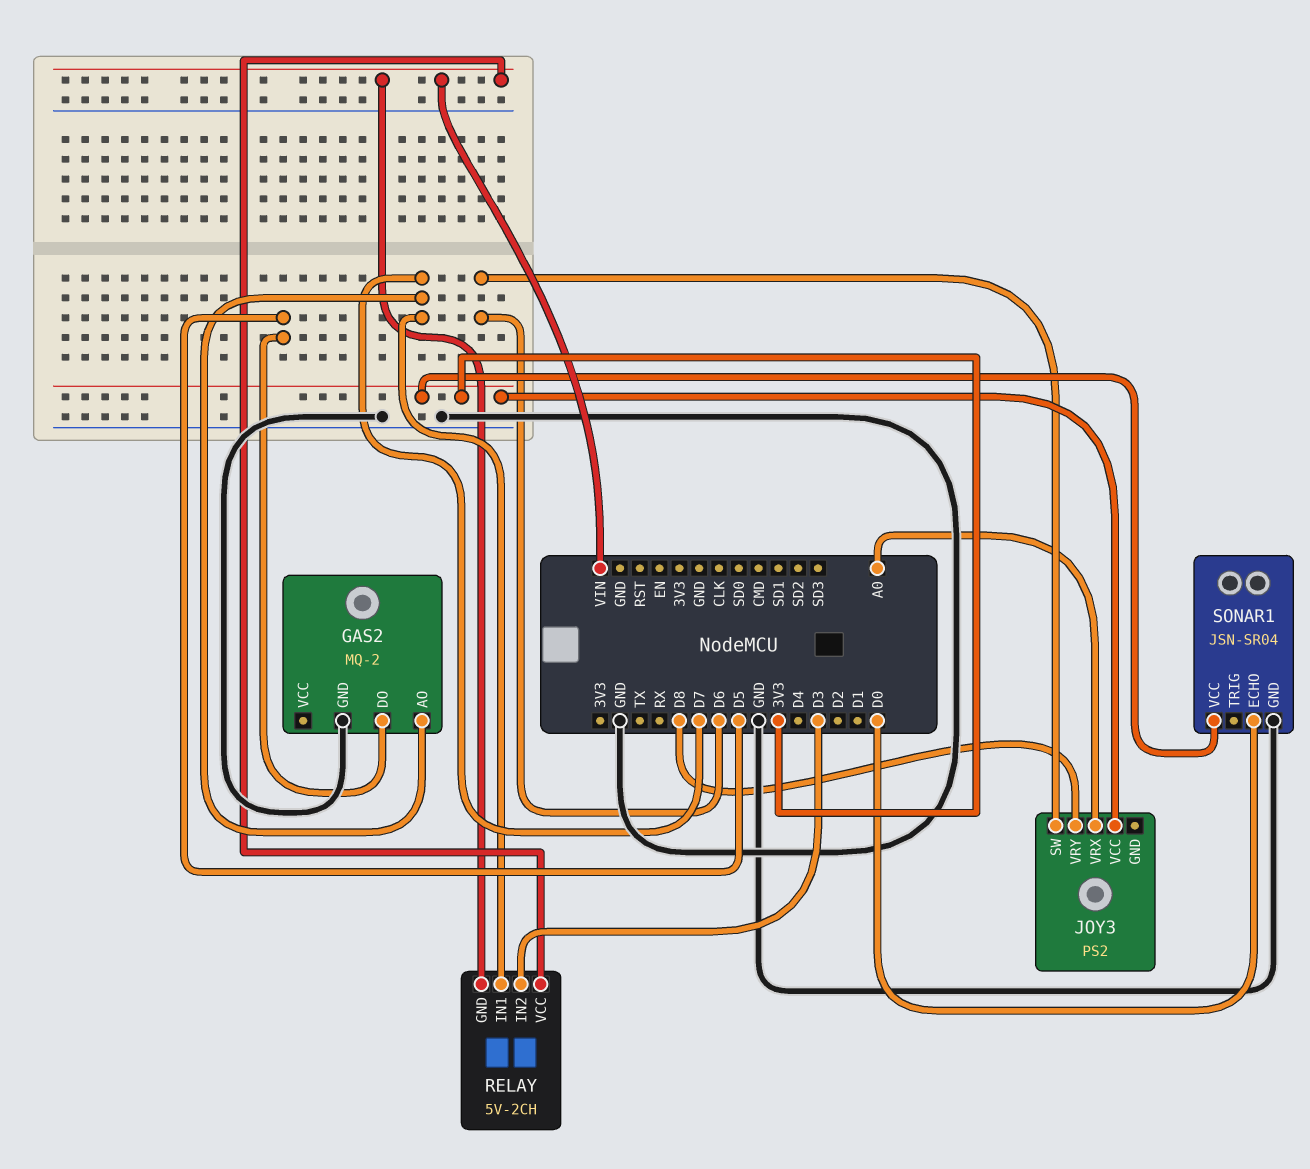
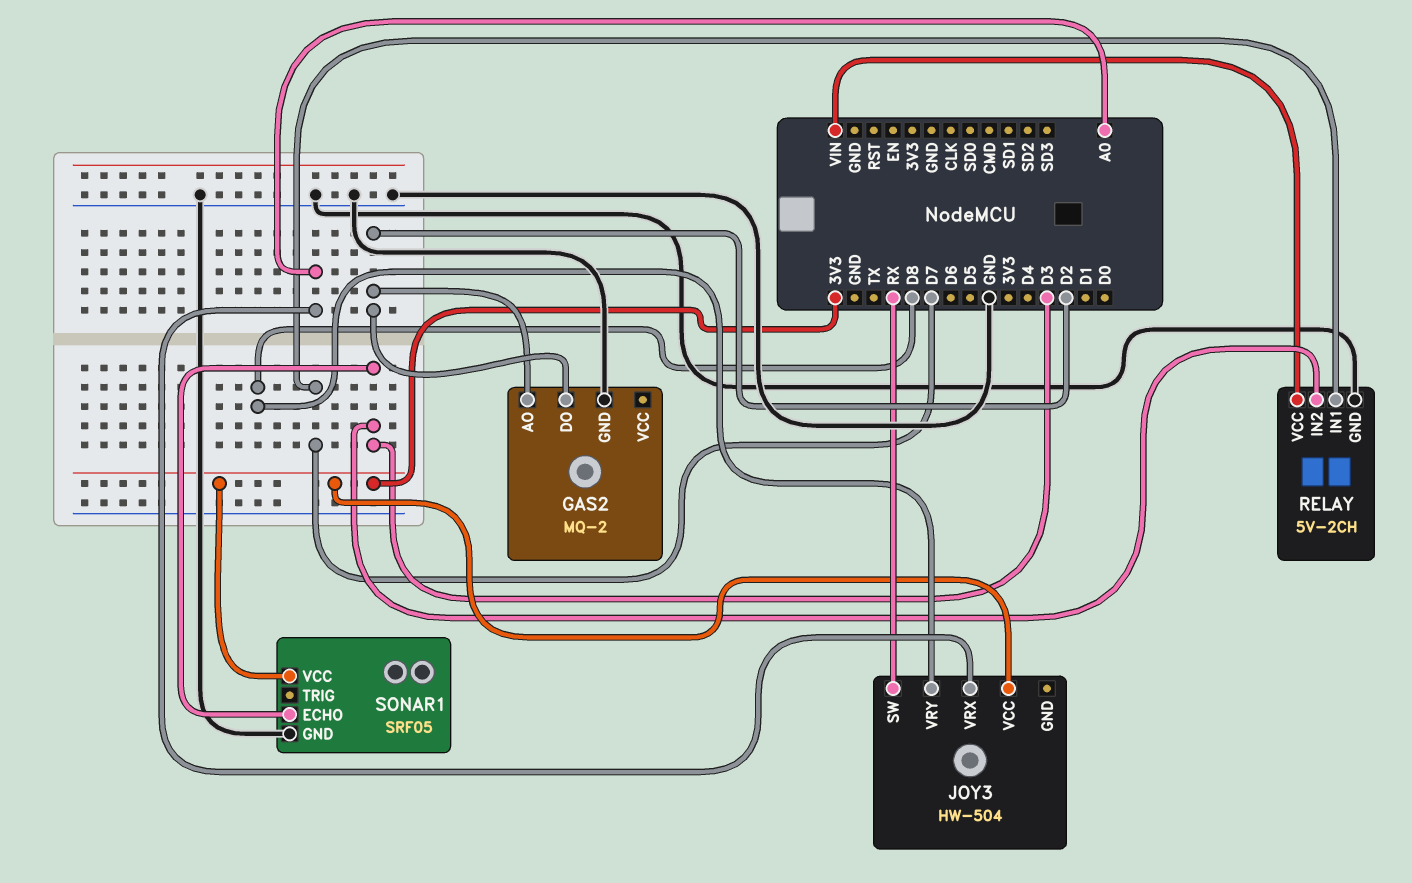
GAS2 pin AO: D7 -> D2
GAS2 pin DO: D5 -> D2
JOY3: PS2 -> HW-504
JOY3 pin SW: D6 -> RX
RELAY pin GND: VIN -> GND
SONAR1: JSN-SR04 -> SRF05
SONAR1 pin ECHO: D0 -> D3

